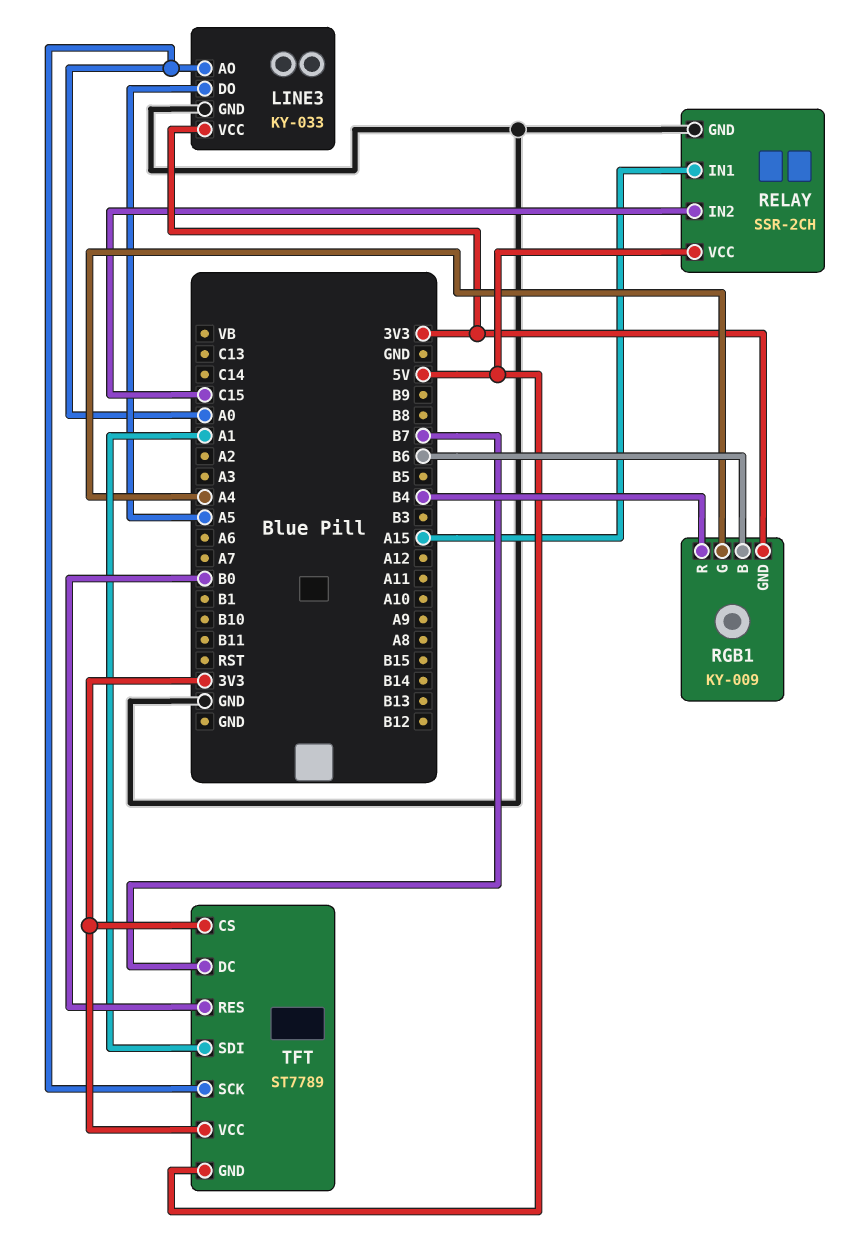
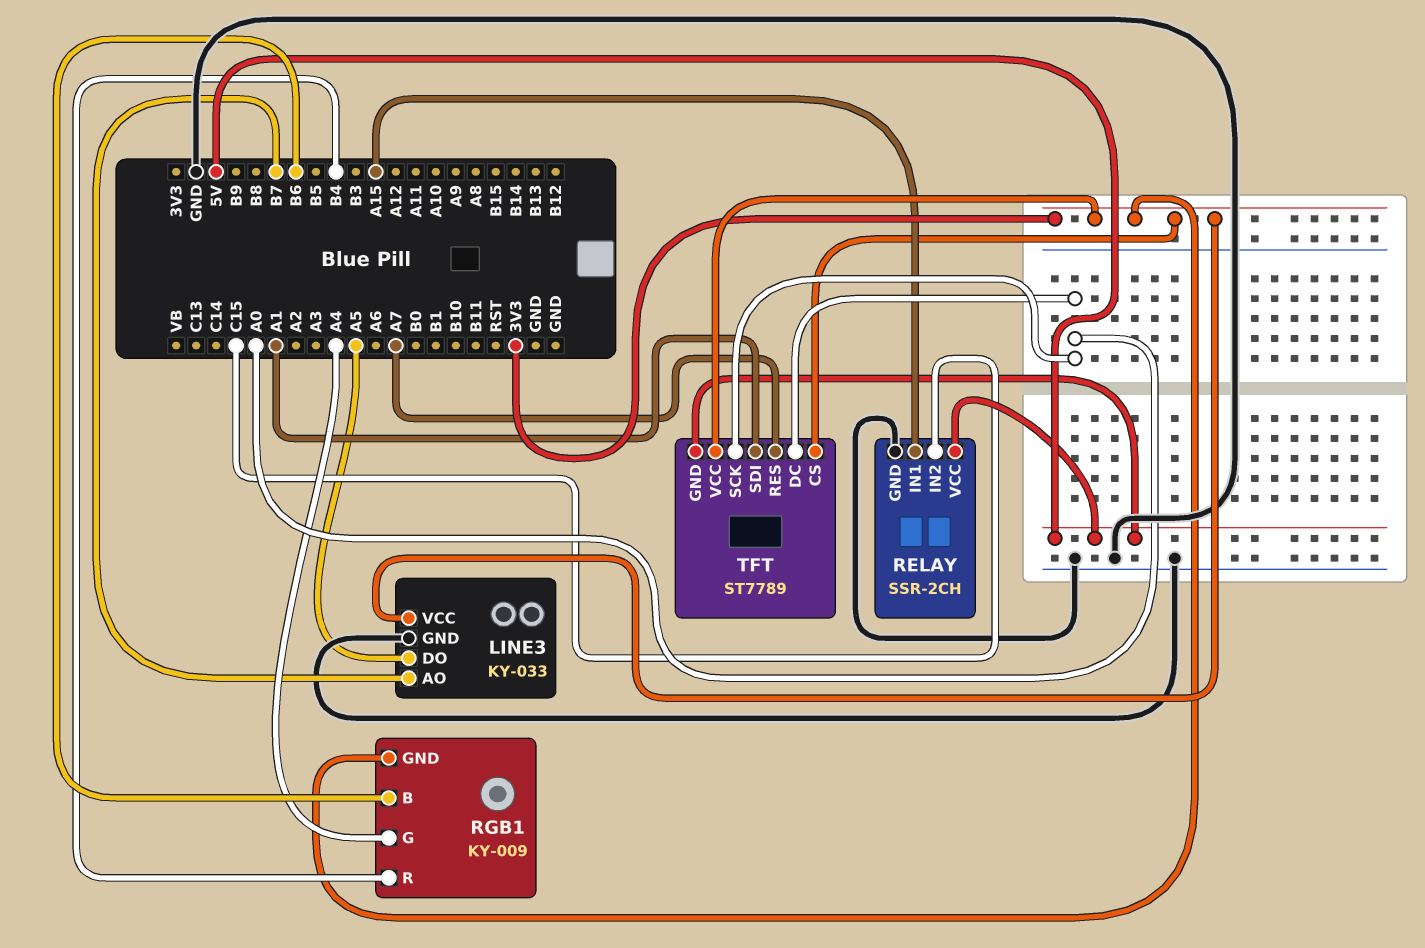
LINE3 pin AO: A0 -> B7
TFT pin DC: B7 -> A0
TFT pin RES: B0 -> A7

